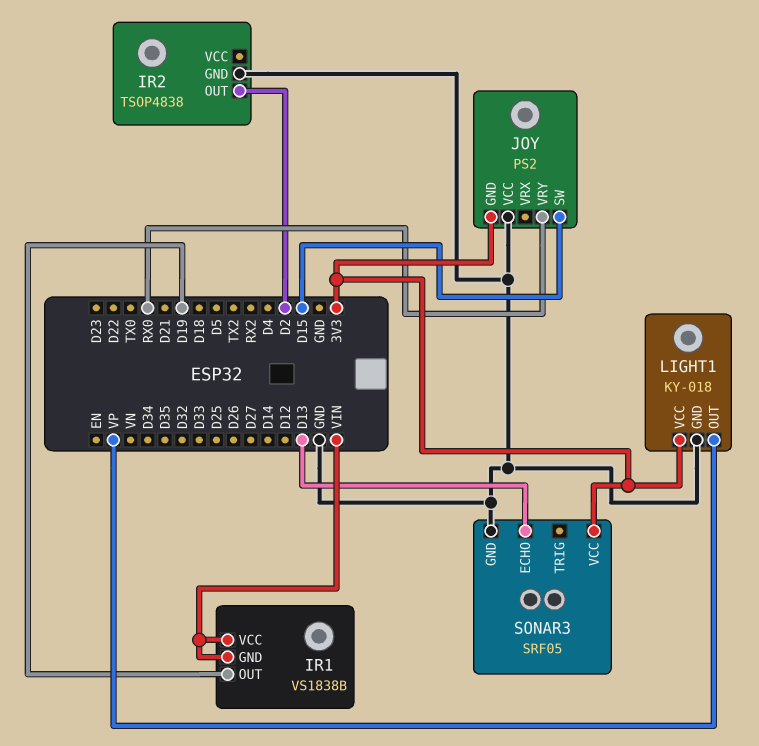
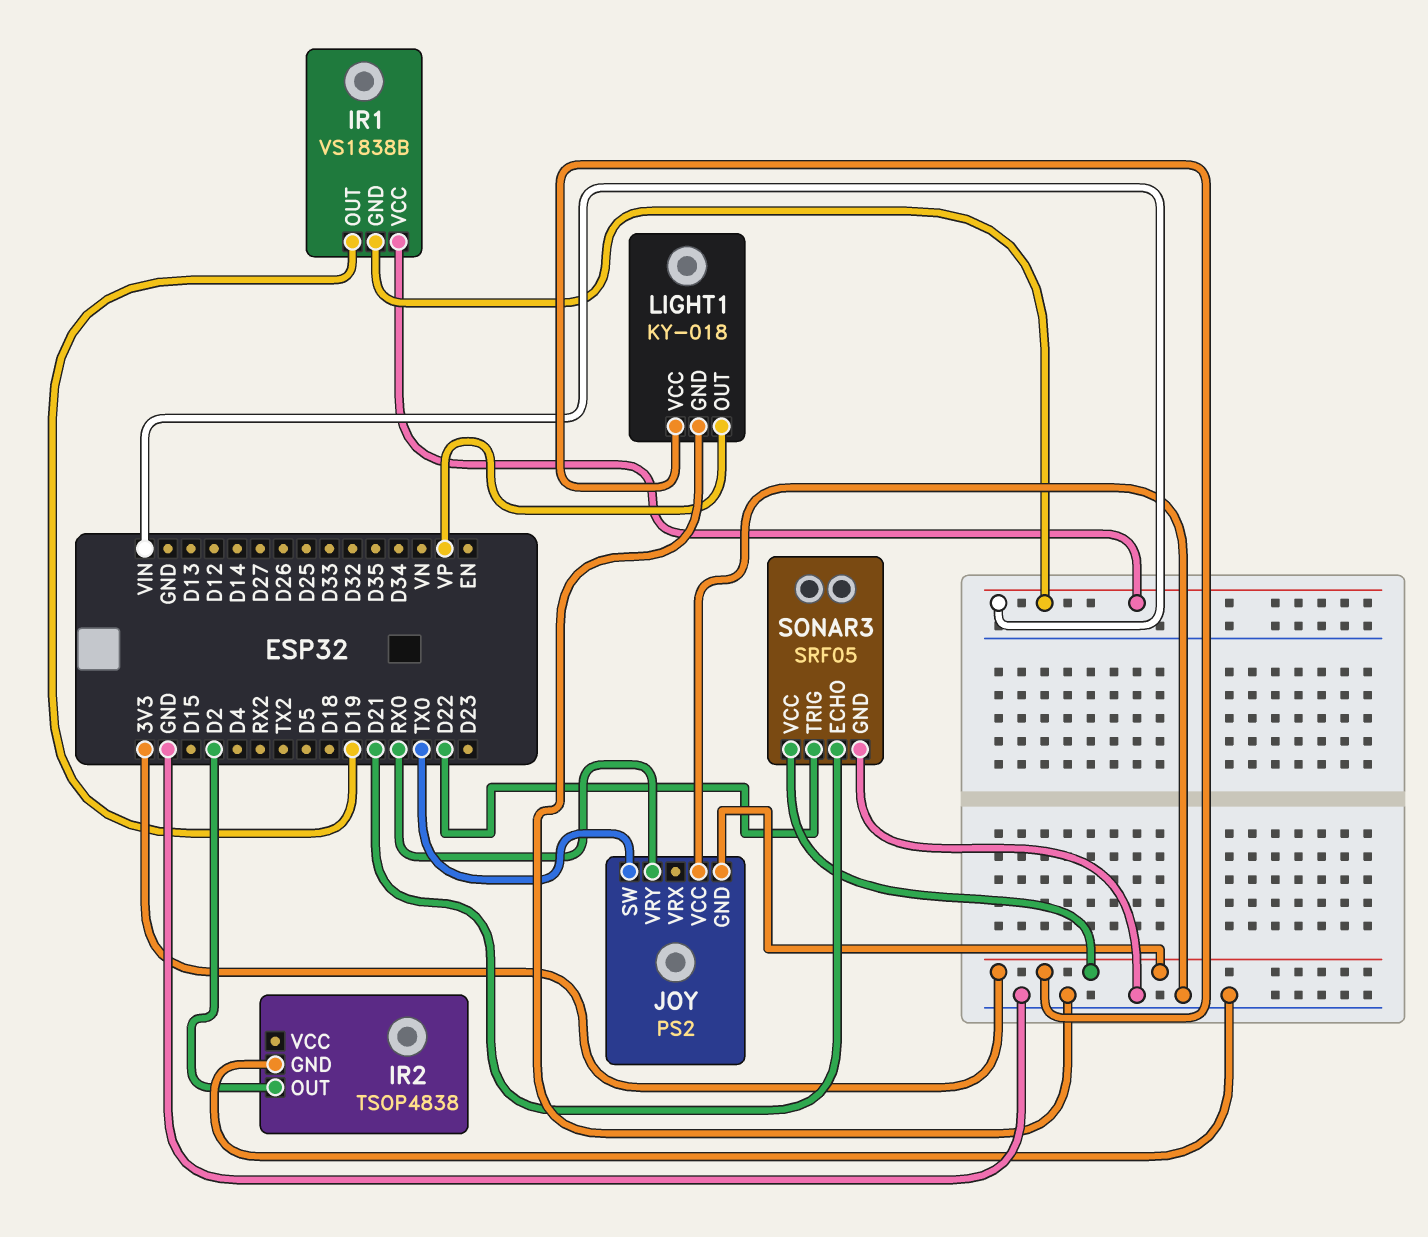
JOY pin SW: D15 -> TX0
SONAR3 pin ECHO: D13 -> D21
SONAR3 pin TRIG: none -> D22

